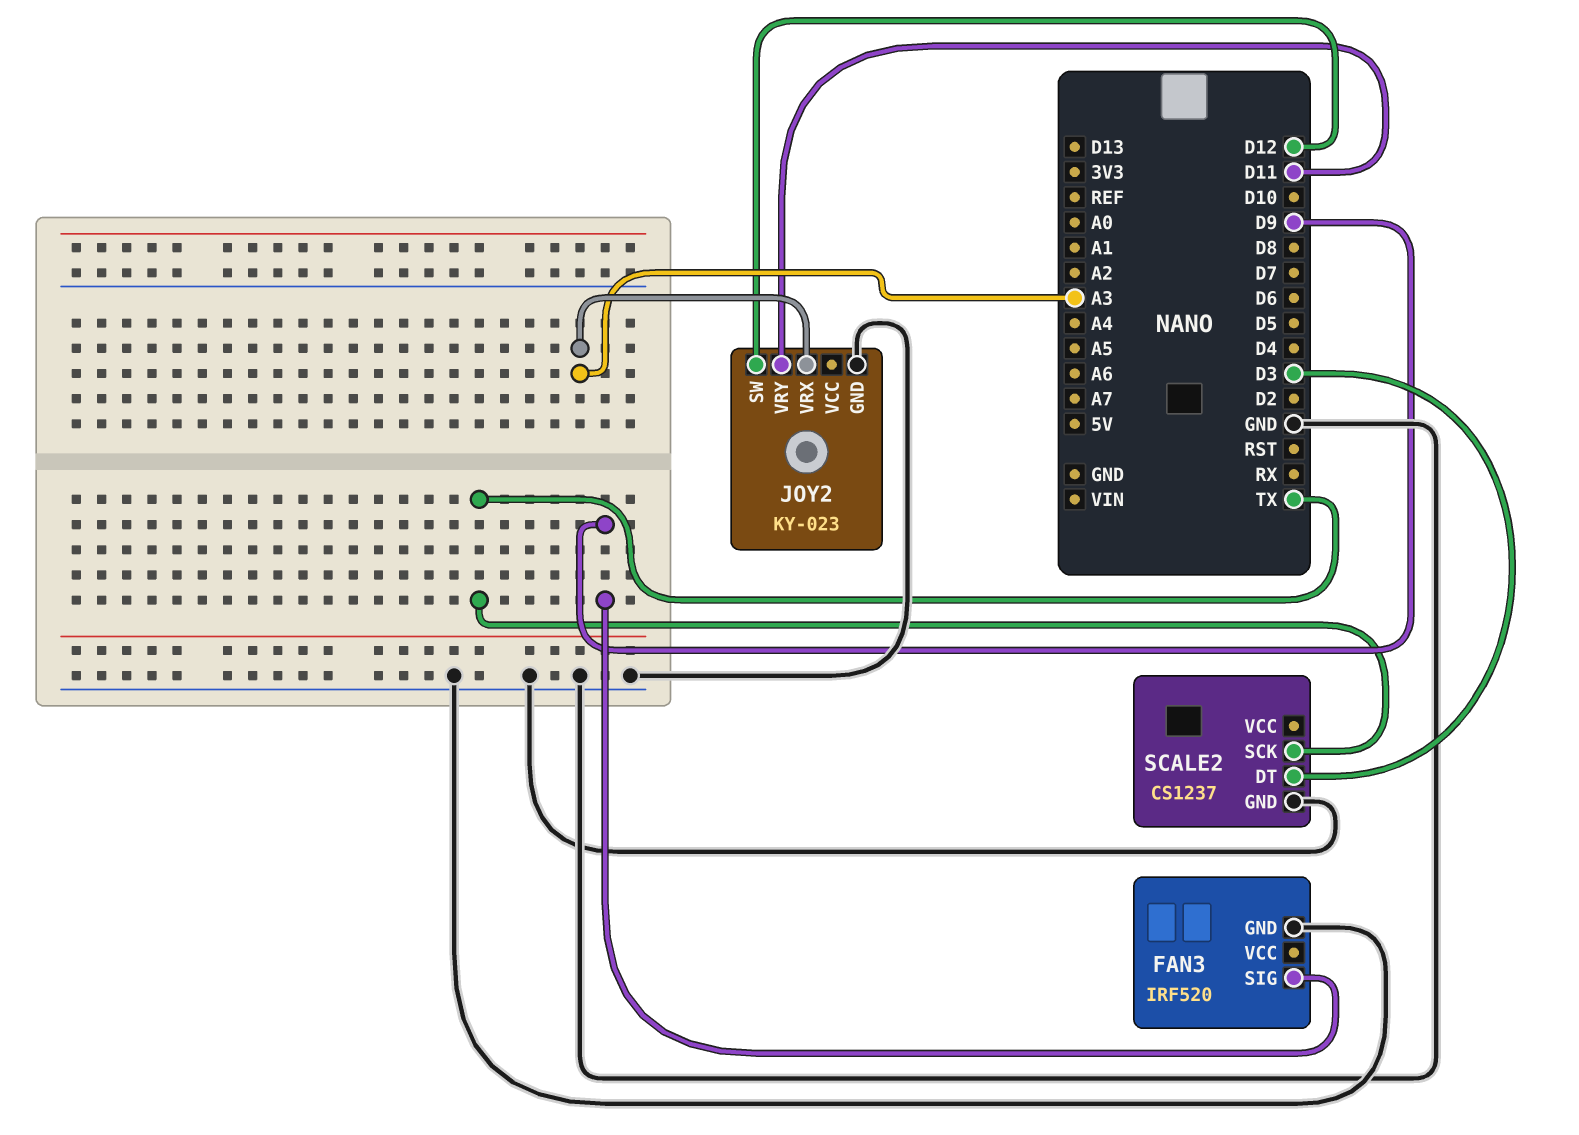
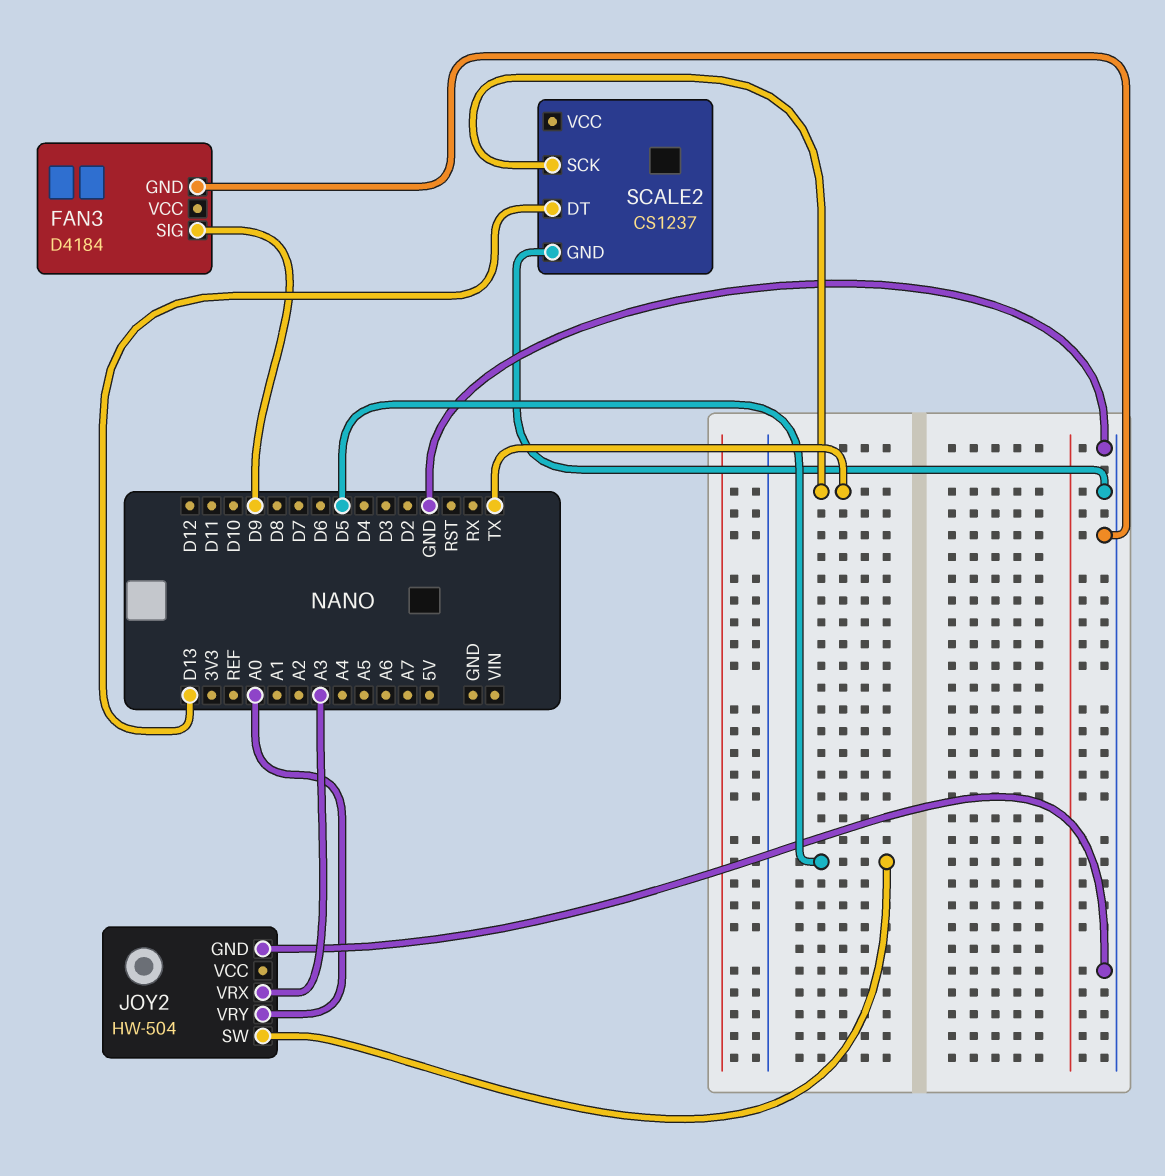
FAN3: IRF520 -> D4184
JOY2: KY-023 -> HW-504
JOY2 pin SW: D12 -> D5
JOY2 pin VRY: D11 -> A0
SCALE2 pin DT: D3 -> D13

